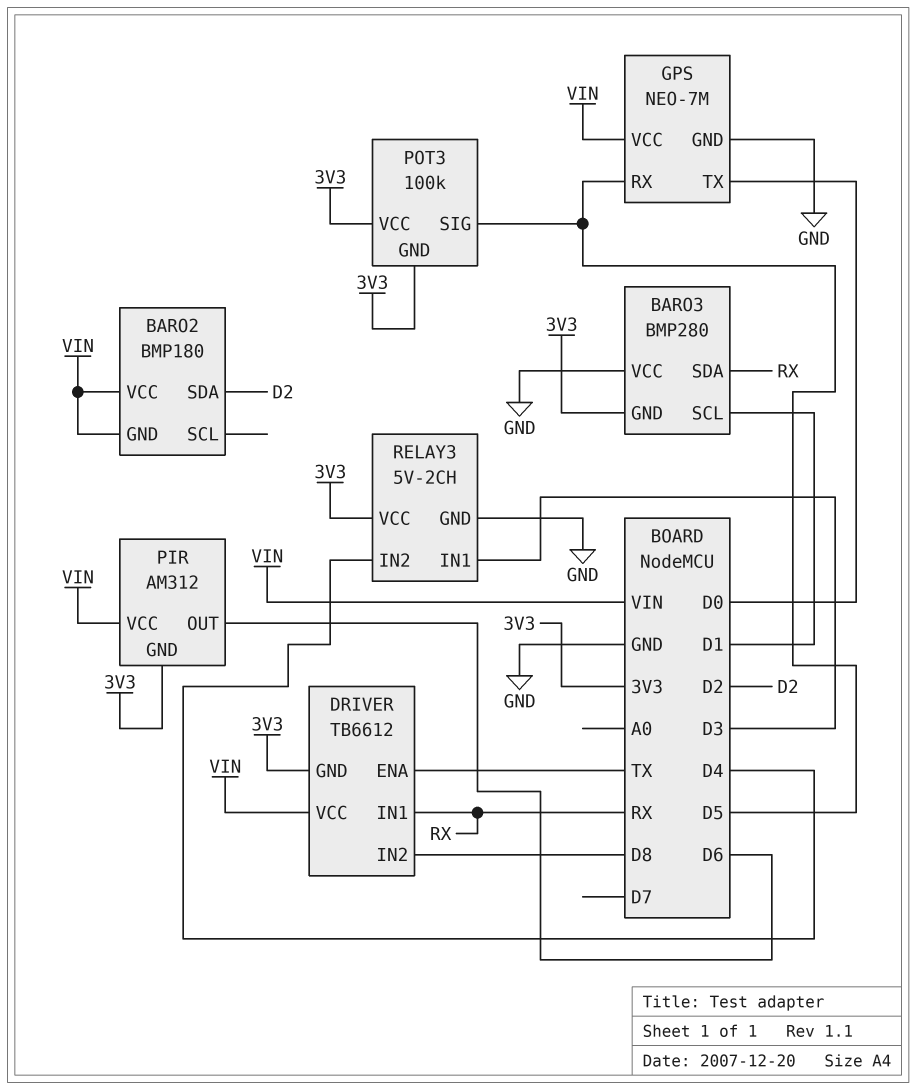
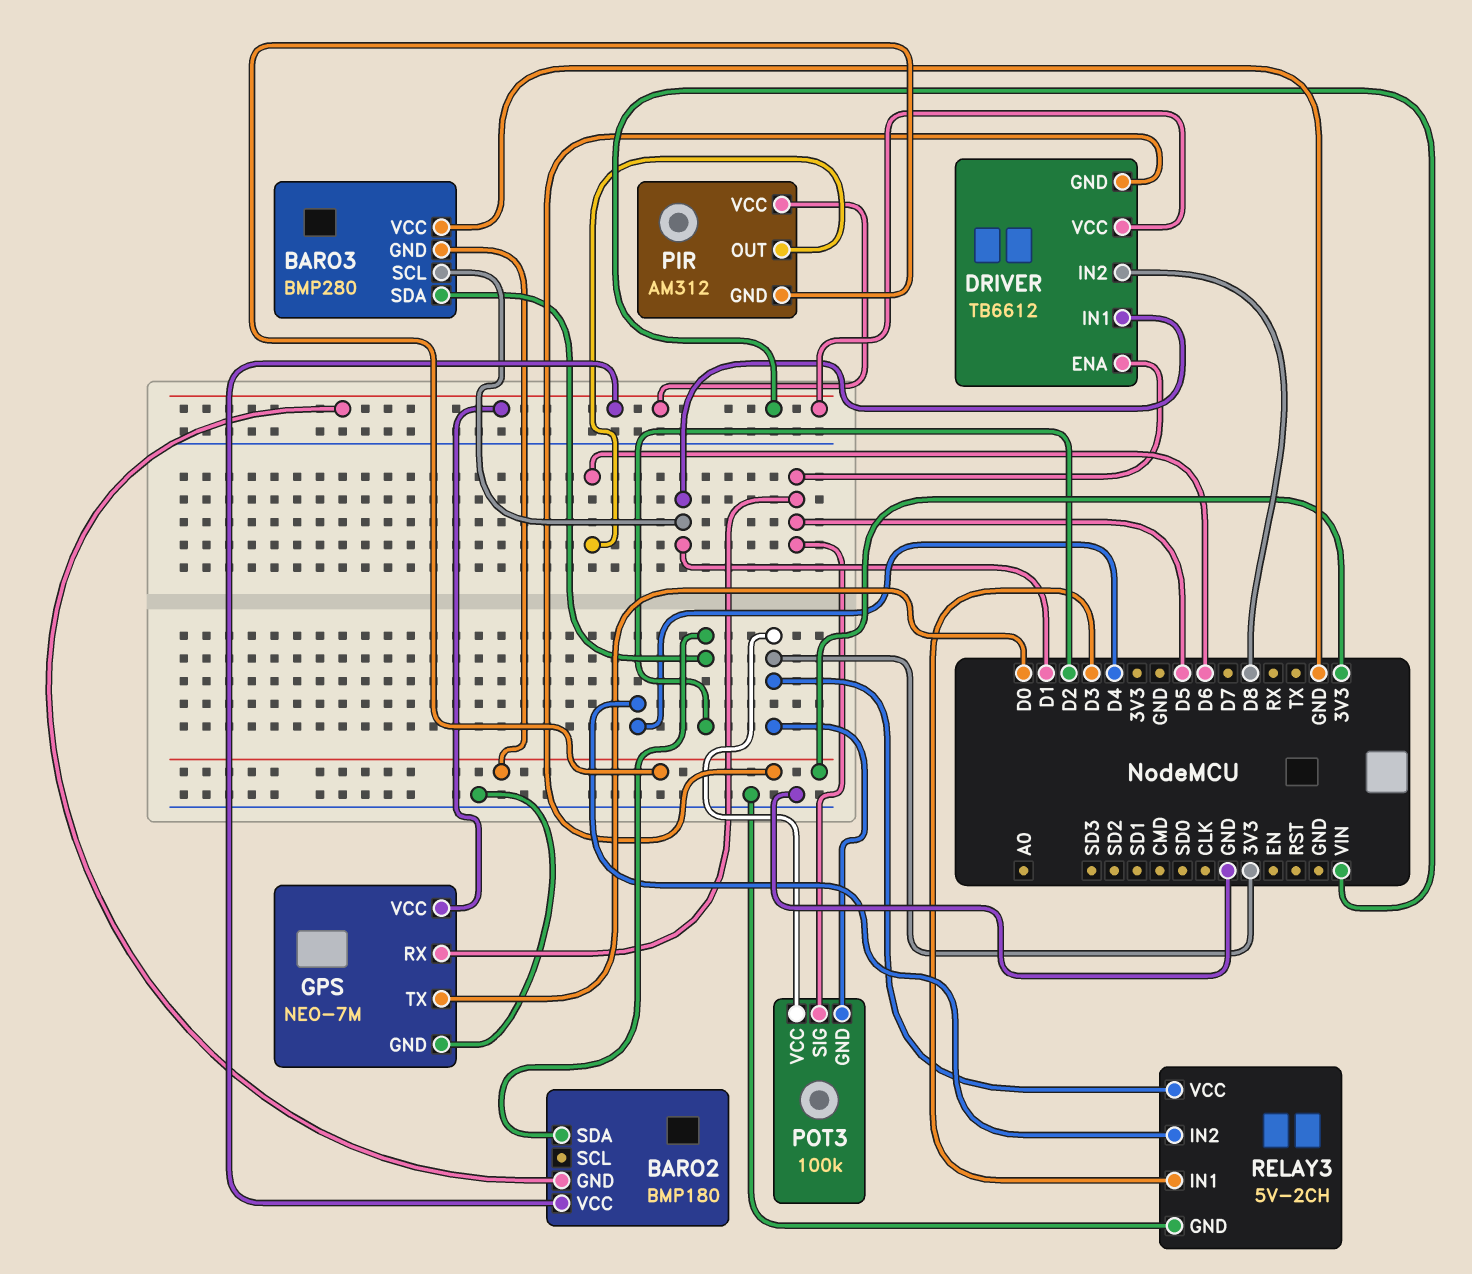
BARO3 pin SDA: RX -> D2
DRIVER pin ENA: TX -> D5
DRIVER pin IN1: RX -> D1

